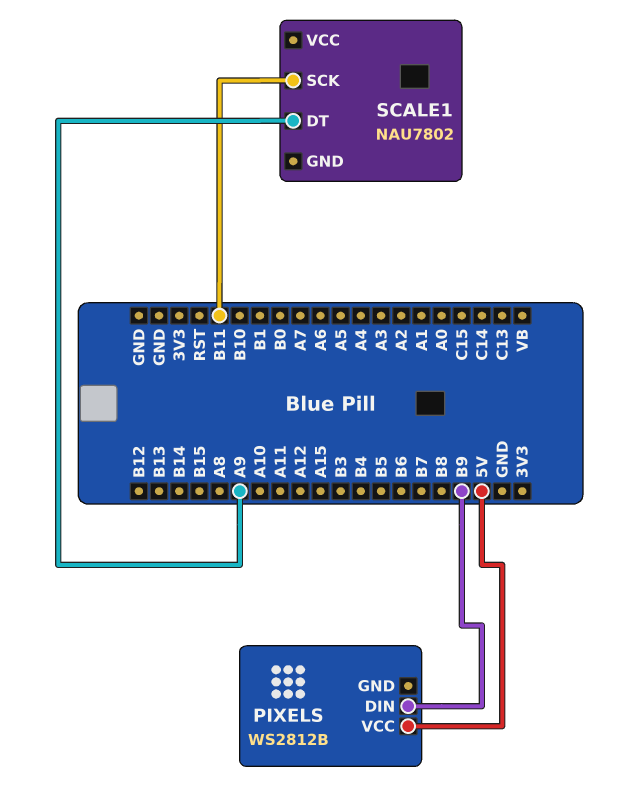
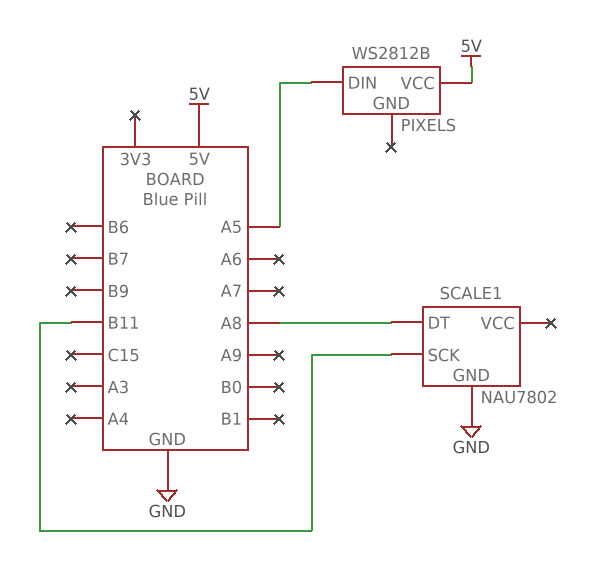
PIXELS pin DIN: B9 -> A5
SCALE1 pin DT: A9 -> A8
SCALE1 pin GND: none -> GND

